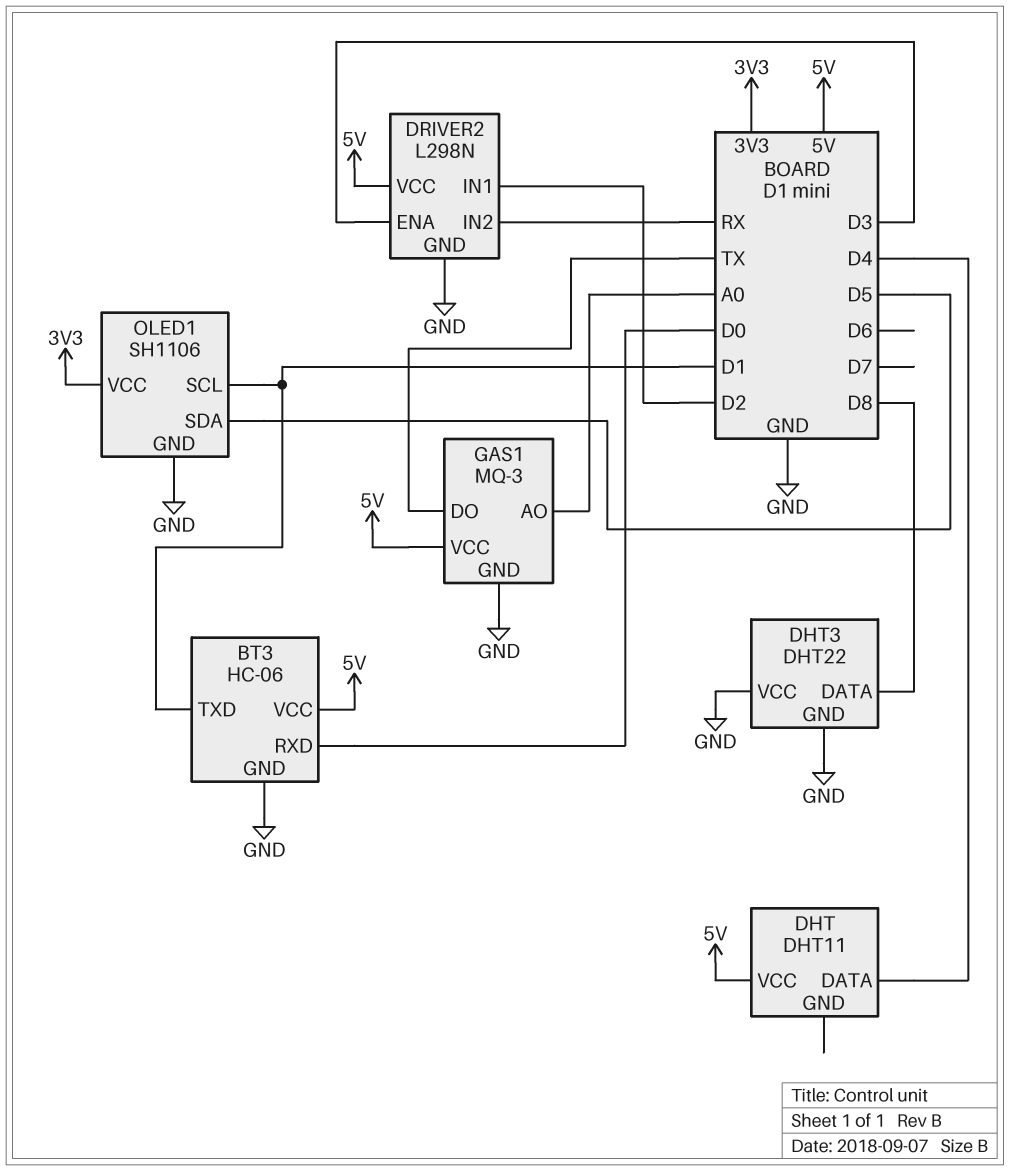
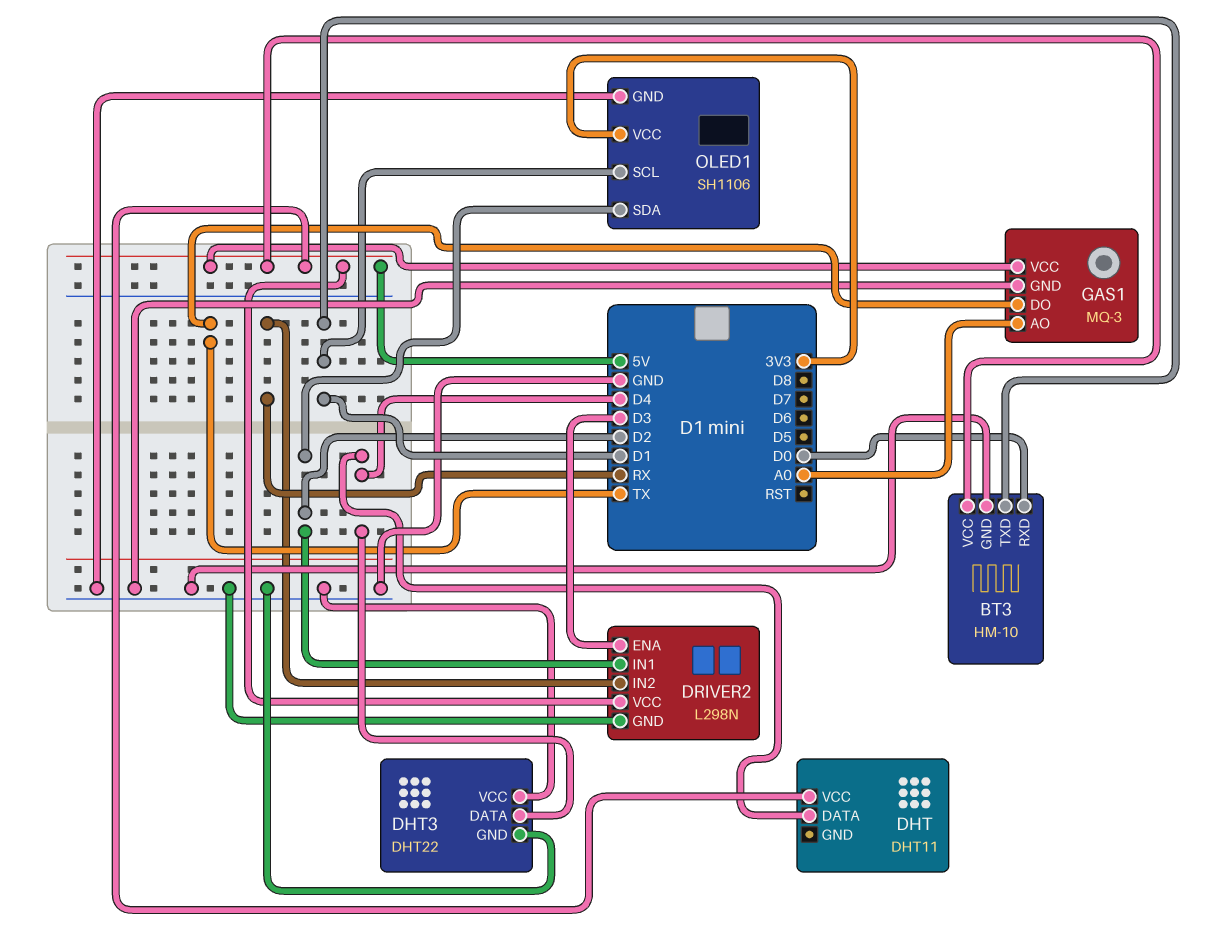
BT3: HC-06 -> HM-10
DHT3 pin DATA: D8 -> D4
OLED1 pin SDA: D5 -> D2

